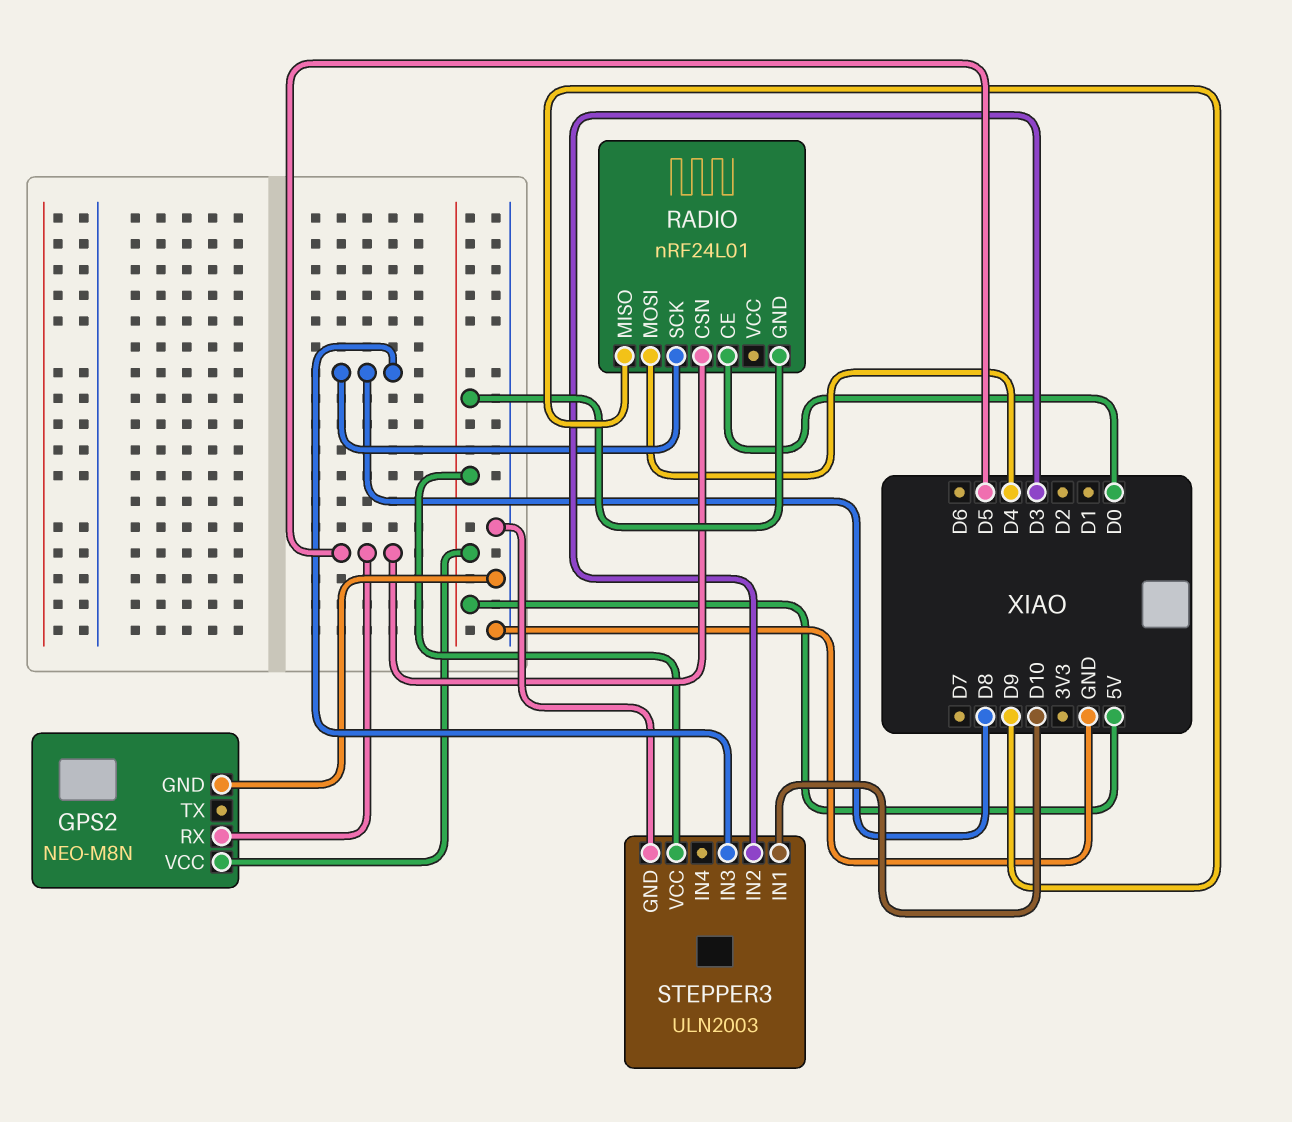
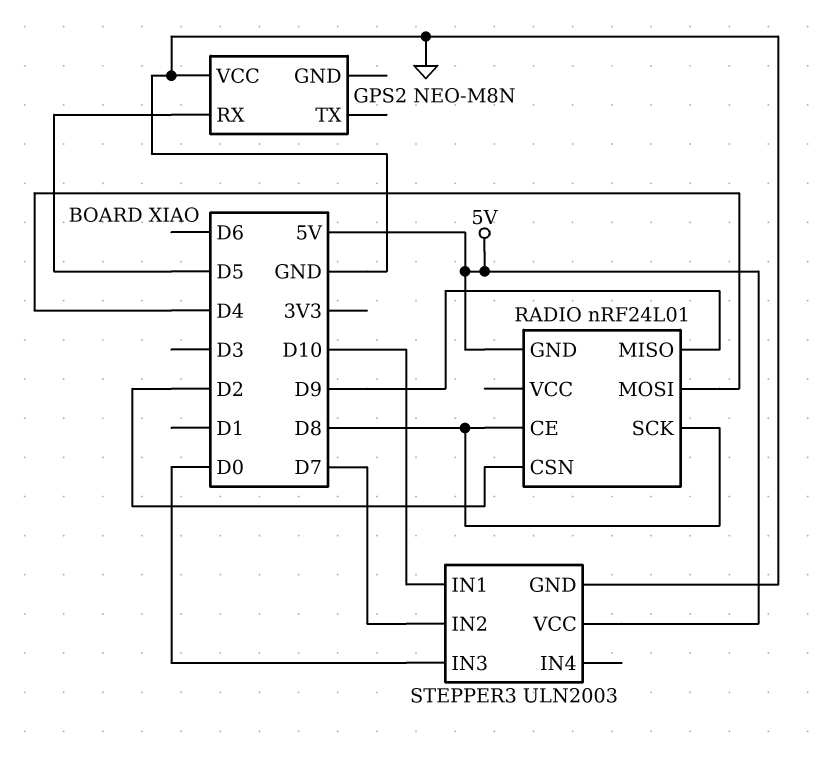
GPS2 pin GND: GND -> none
GPS2 pin VCC: 5V -> GND
RADIO pin CE: D0 -> D8
RADIO pin CSN: D5 -> D2
STEPPER3 pin IN2: D3 -> D7
STEPPER3 pin IN3: D8 -> D0

